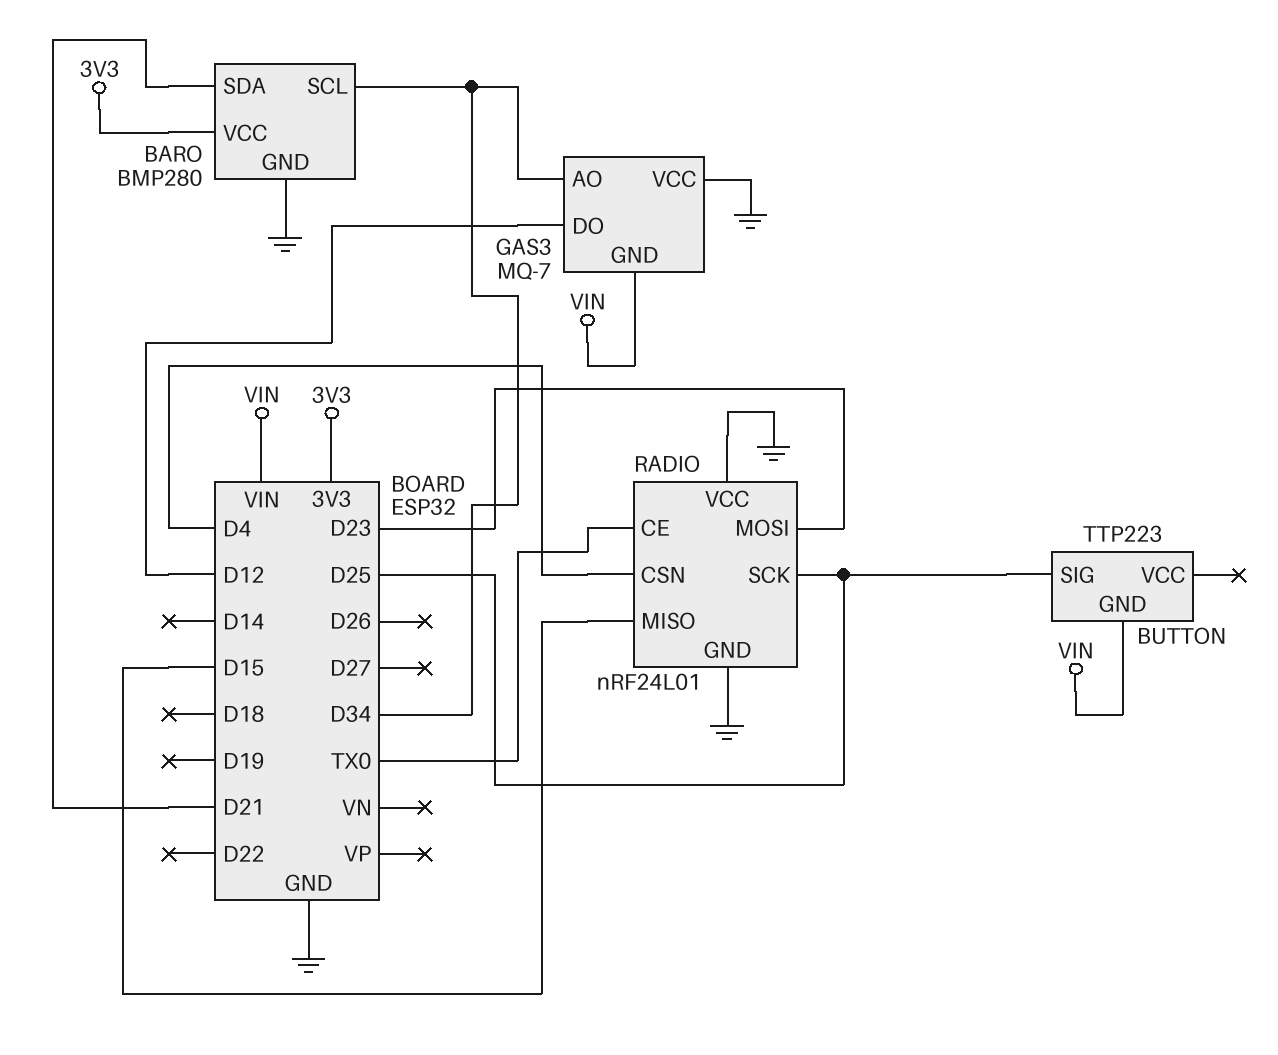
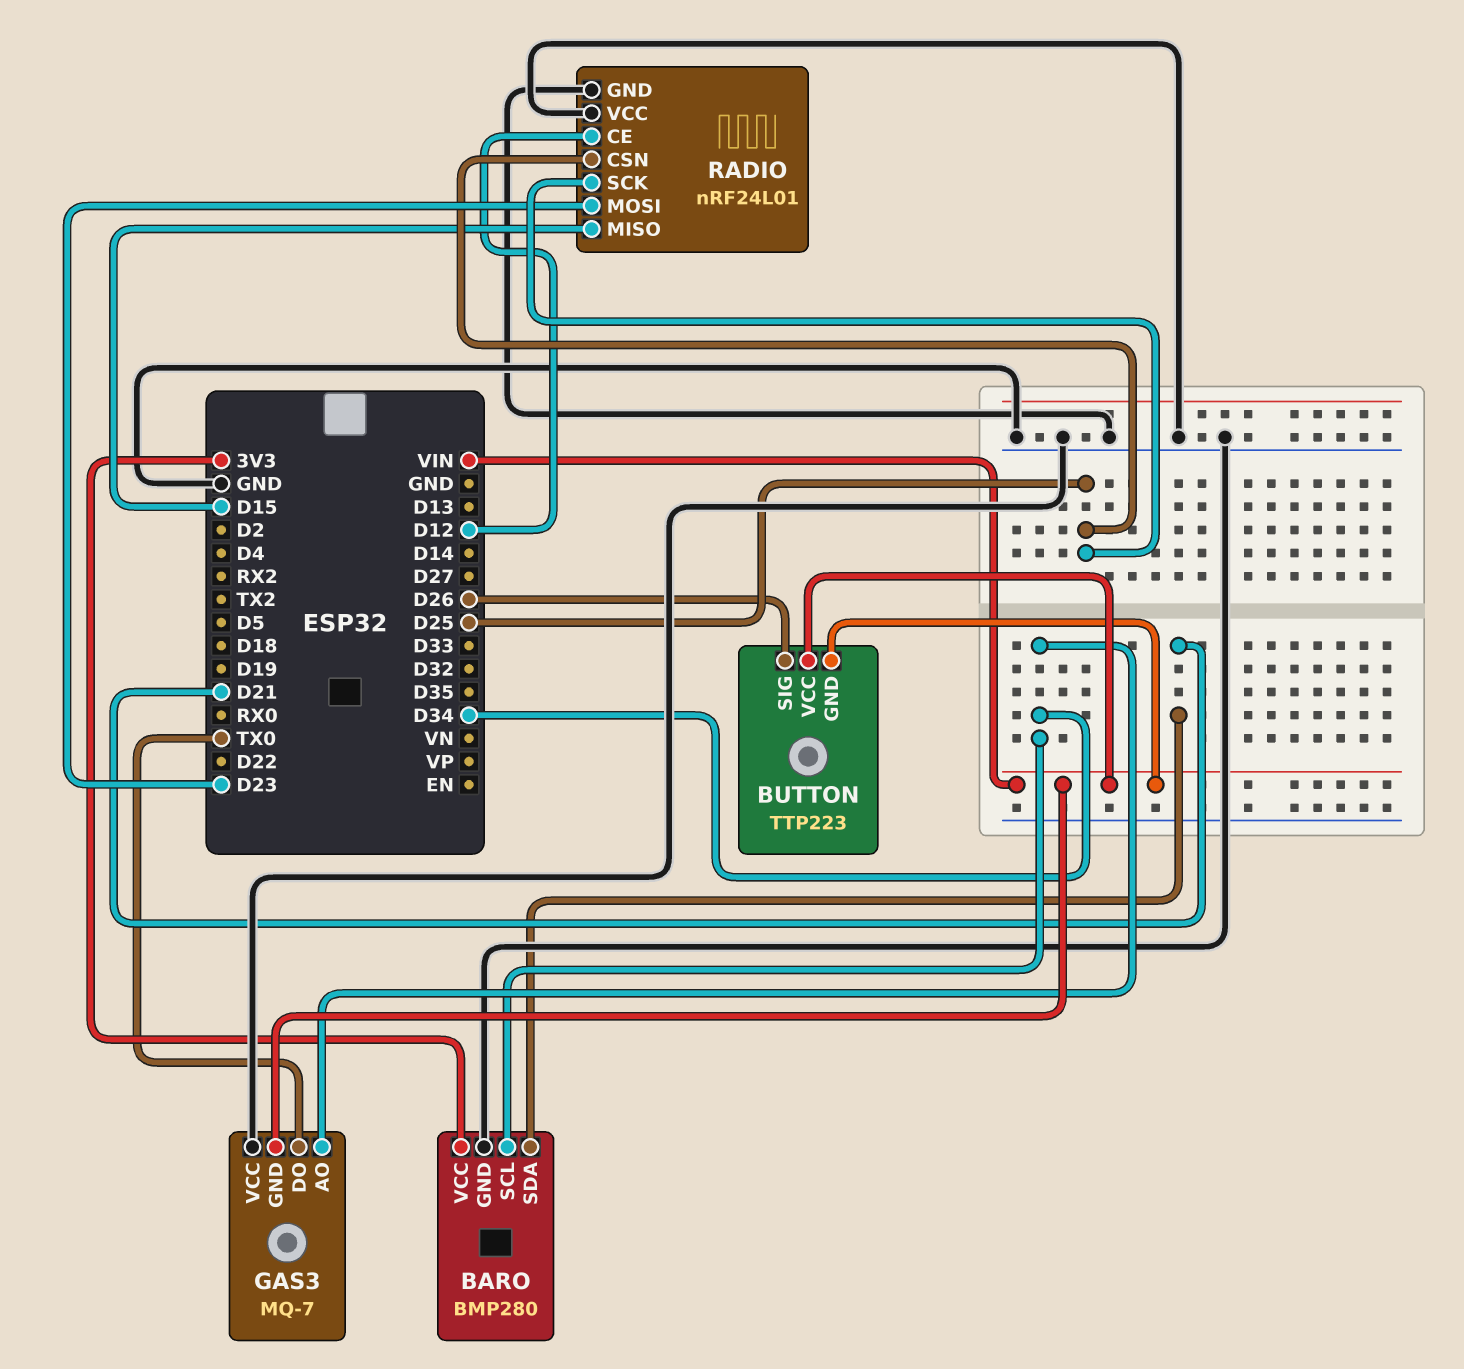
BUTTON pin SIG: D25 -> D26
BUTTON pin VCC: none -> VIN
GAS3 pin DO: D12 -> TX0
RADIO pin CE: TX0 -> D12
RADIO pin CSN: D4 -> D25

